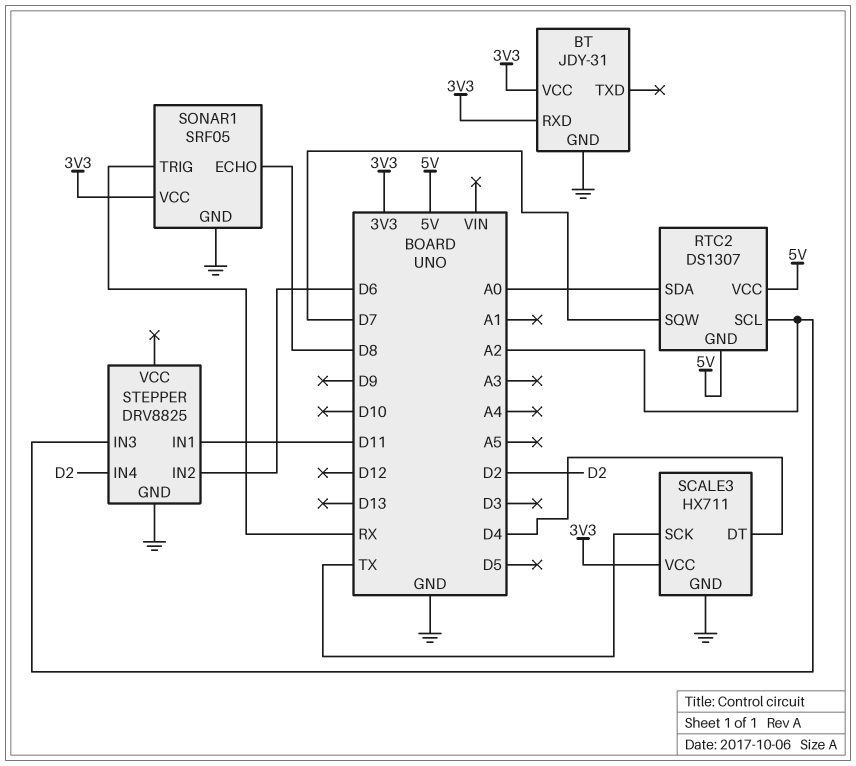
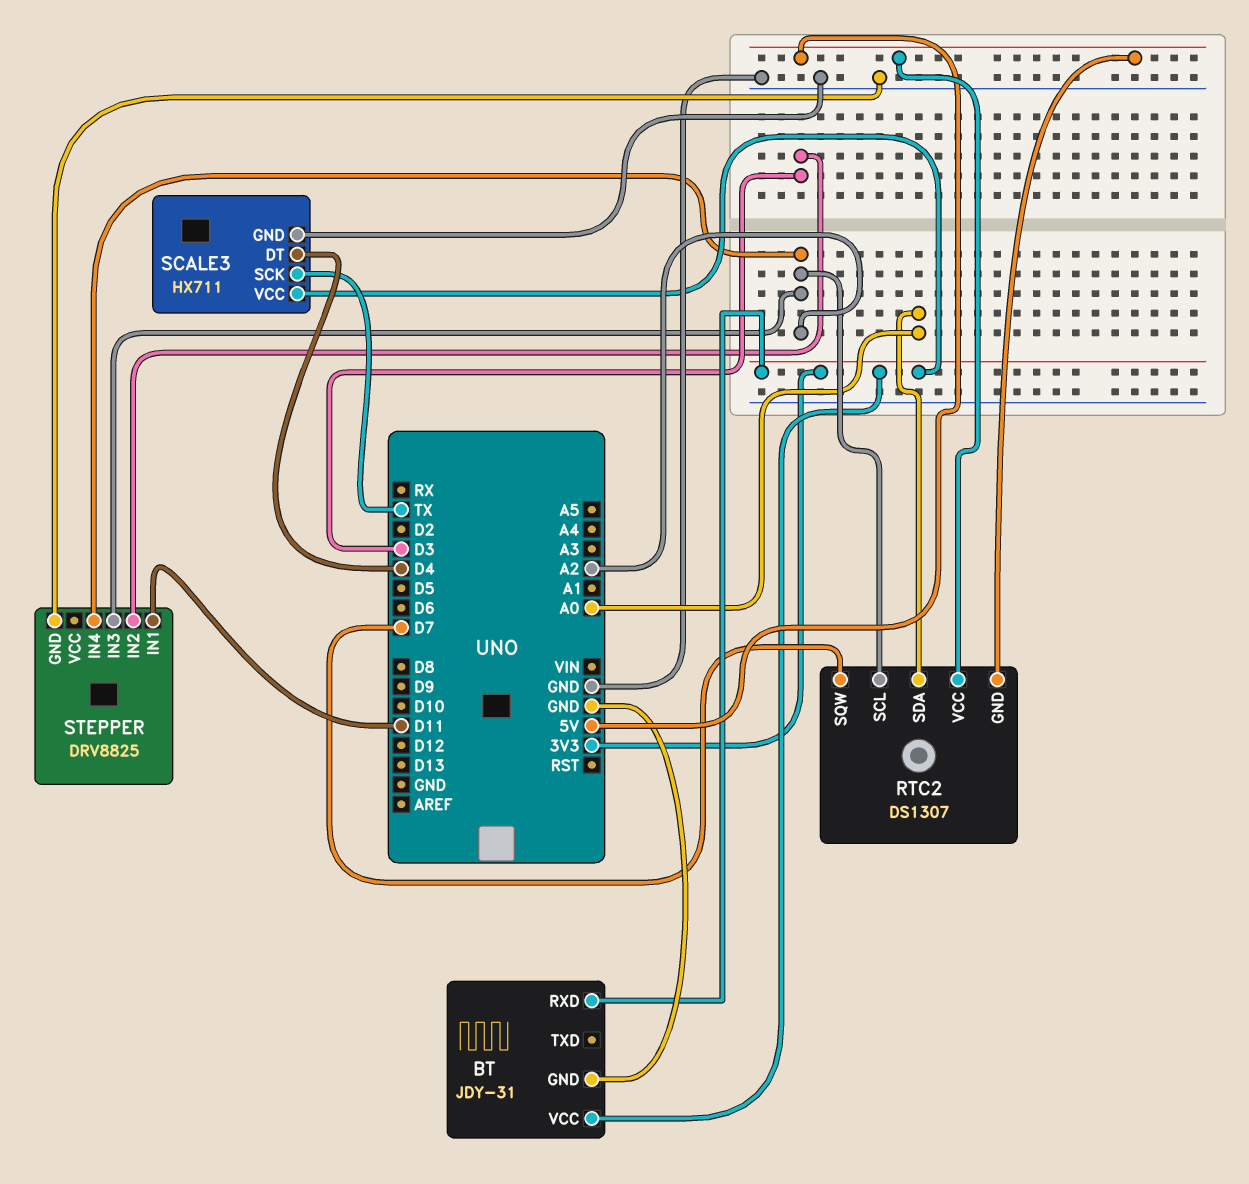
SONAR1: SRF05 -> none
SONAR1 pin ECHO: D8 -> none
SONAR1 pin GND: GND -> none
SONAR1 pin TRIG: RX -> none
SONAR1 pin VCC: 3V3 -> none
STEPPER pin IN2: D6 -> D3
STEPPER pin IN4: D2 -> A2

